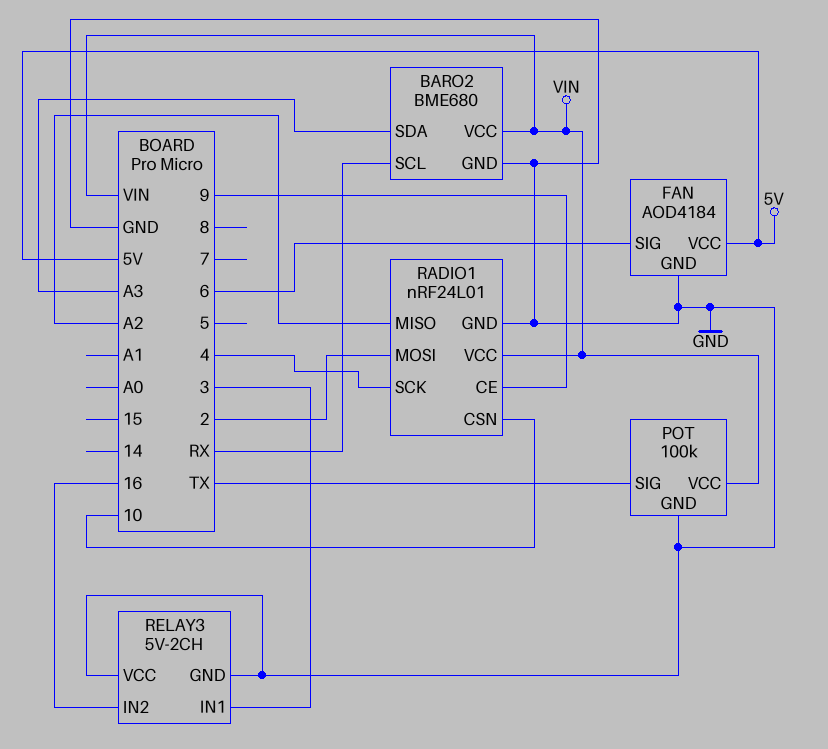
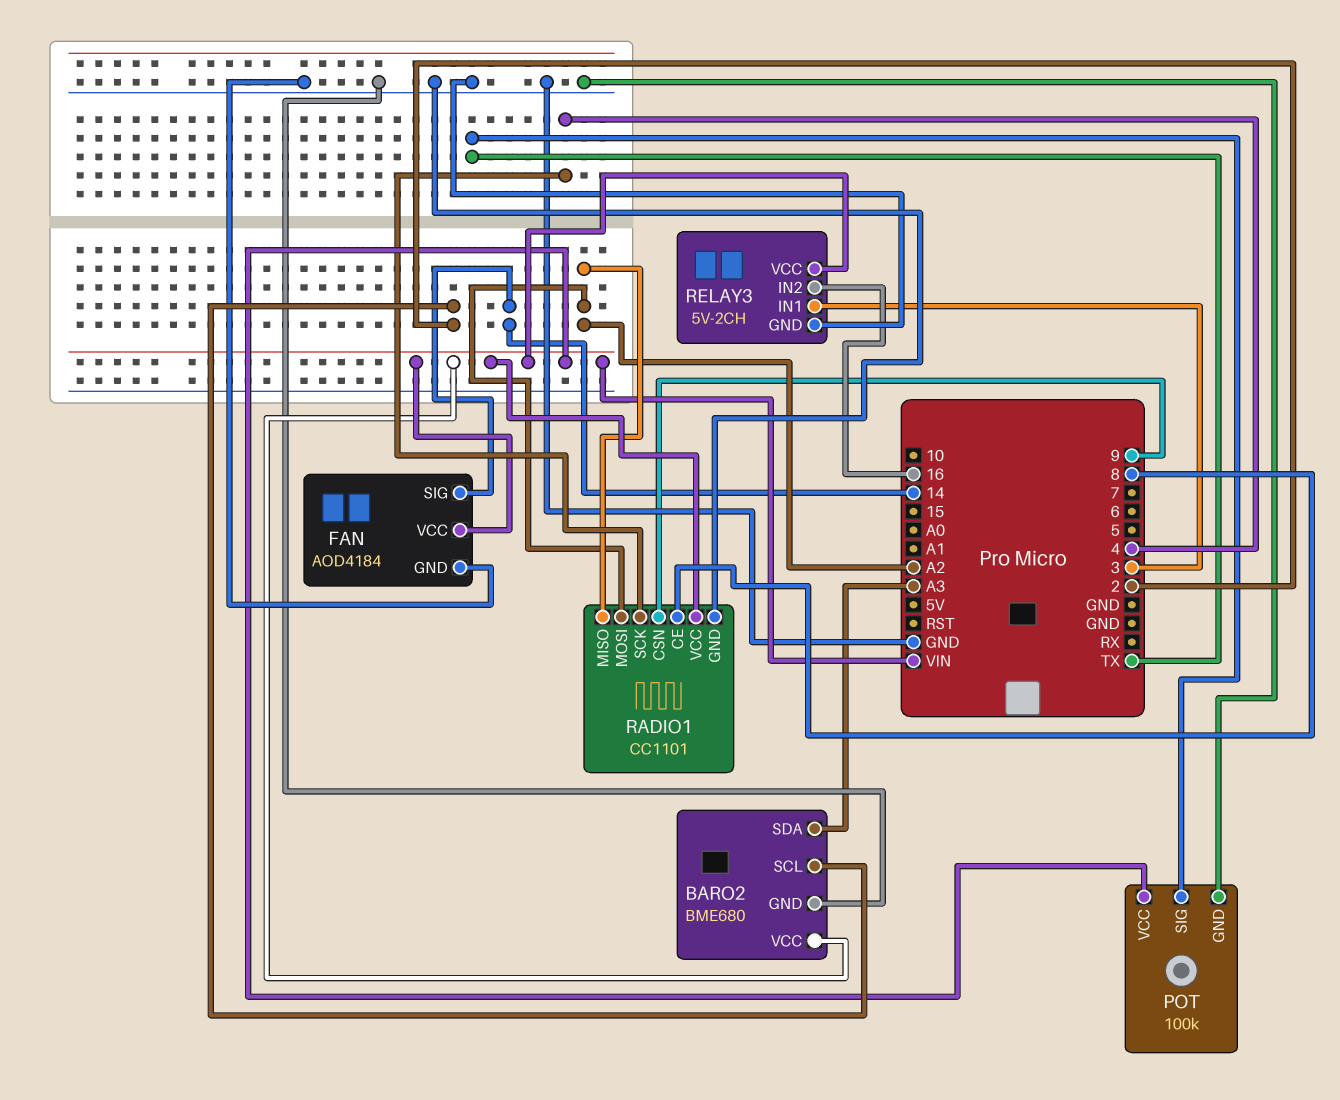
BARO2 pin SCL: RX -> 2
FAN pin SIG: 6 -> 14
FAN pin VCC: 5V -> VIN
RADIO1: nRF24L01 -> CC1101
RADIO1 pin CE: 9 -> 8
RADIO1 pin CSN: 10 -> 9
RADIO1 pin MOSI: 2 -> A2
RELAY3 pin VCC: GND -> VIN

